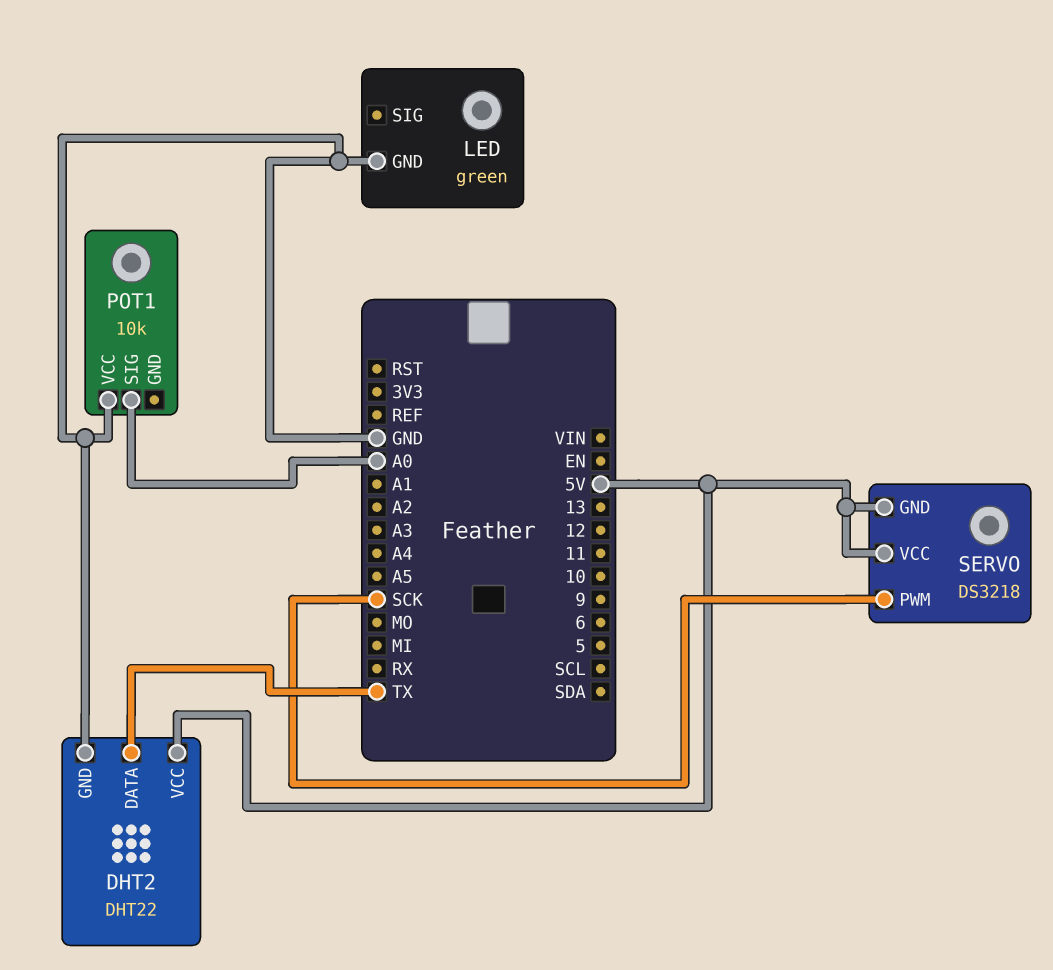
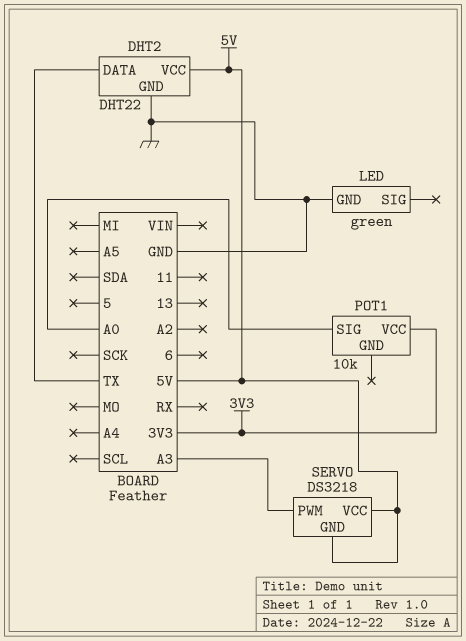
POT1 pin VCC: GND -> 3V3
SERVO pin PWM: SCK -> A3

